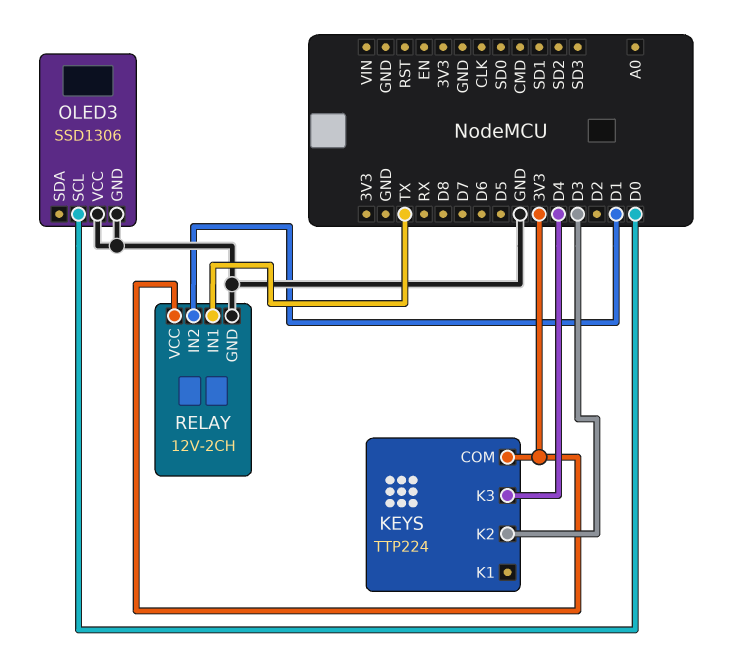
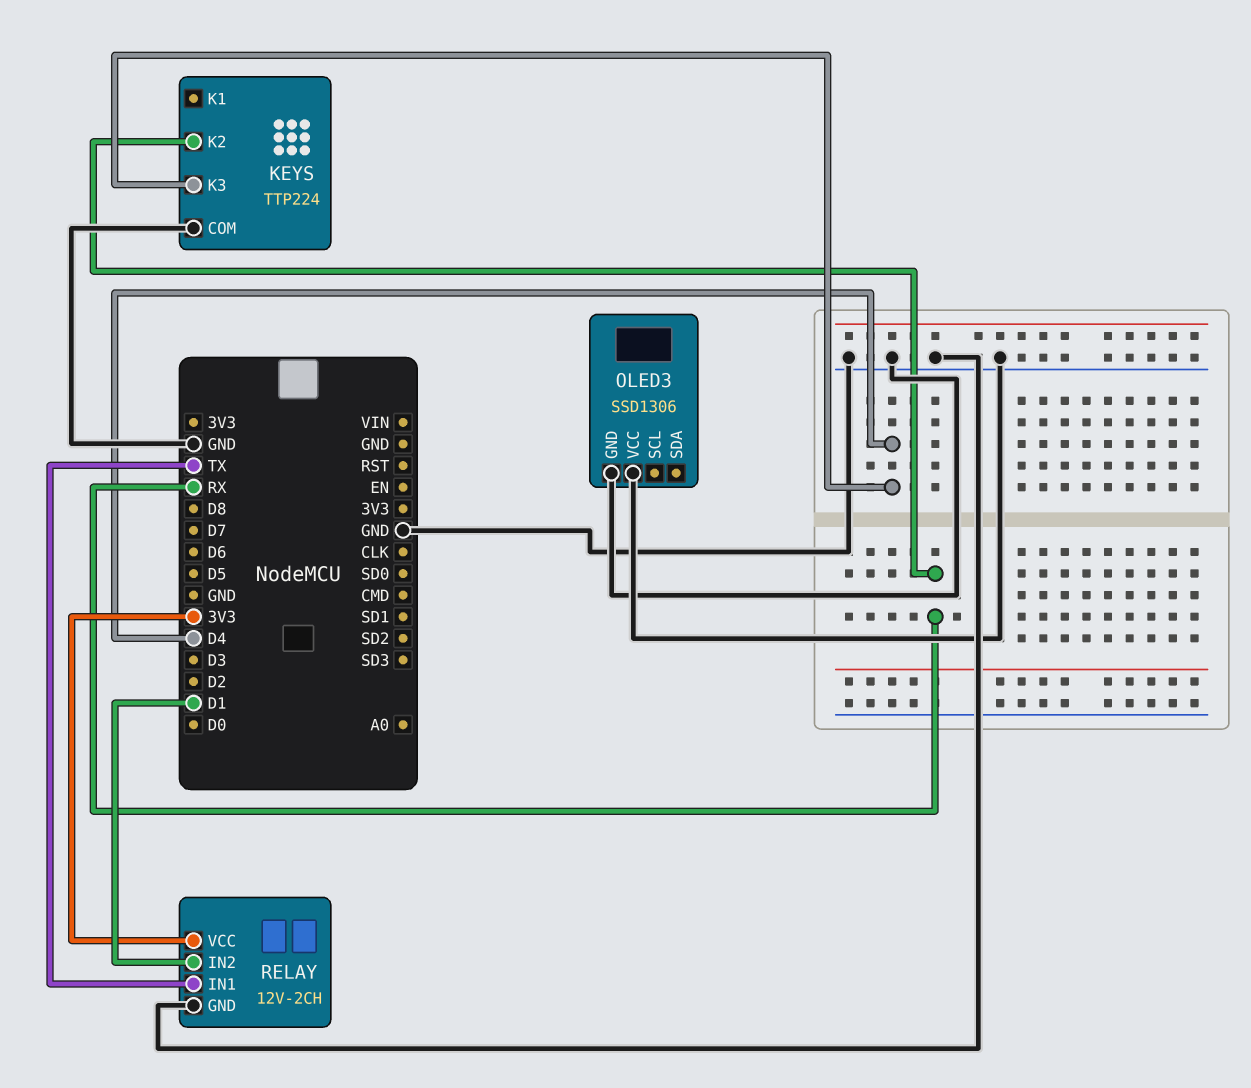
KEYS pin COM: 3V3 -> GND
KEYS pin K2: D3 -> RX
OLED3 pin SCL: D0 -> none

